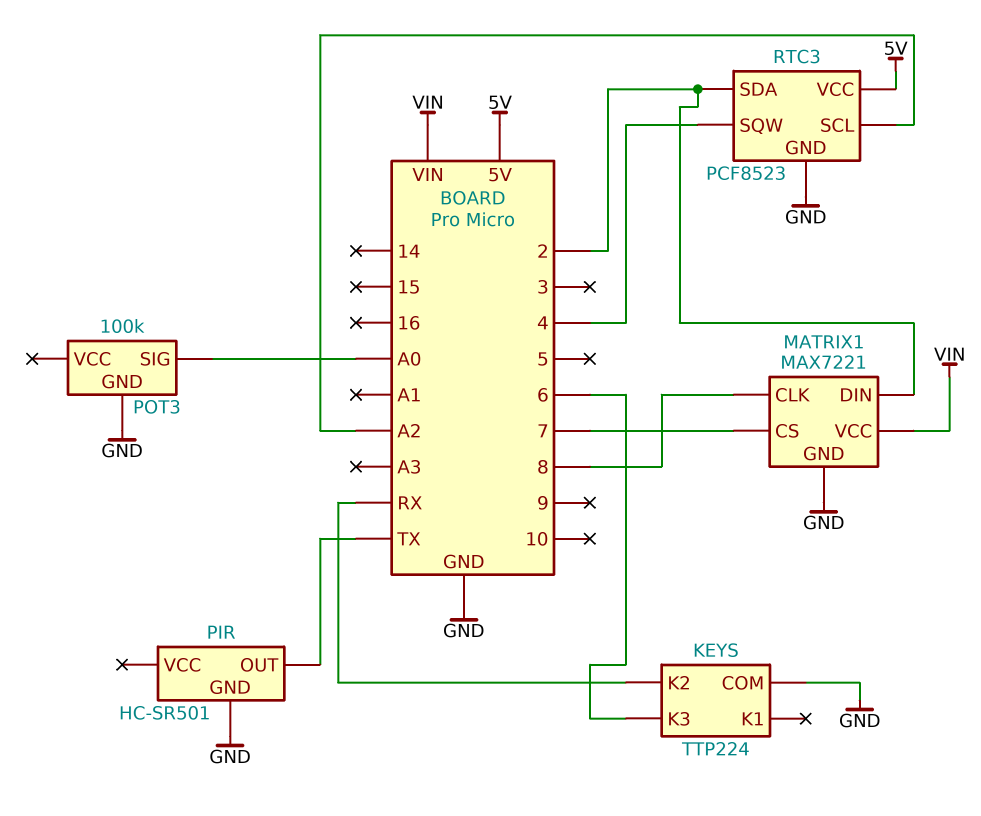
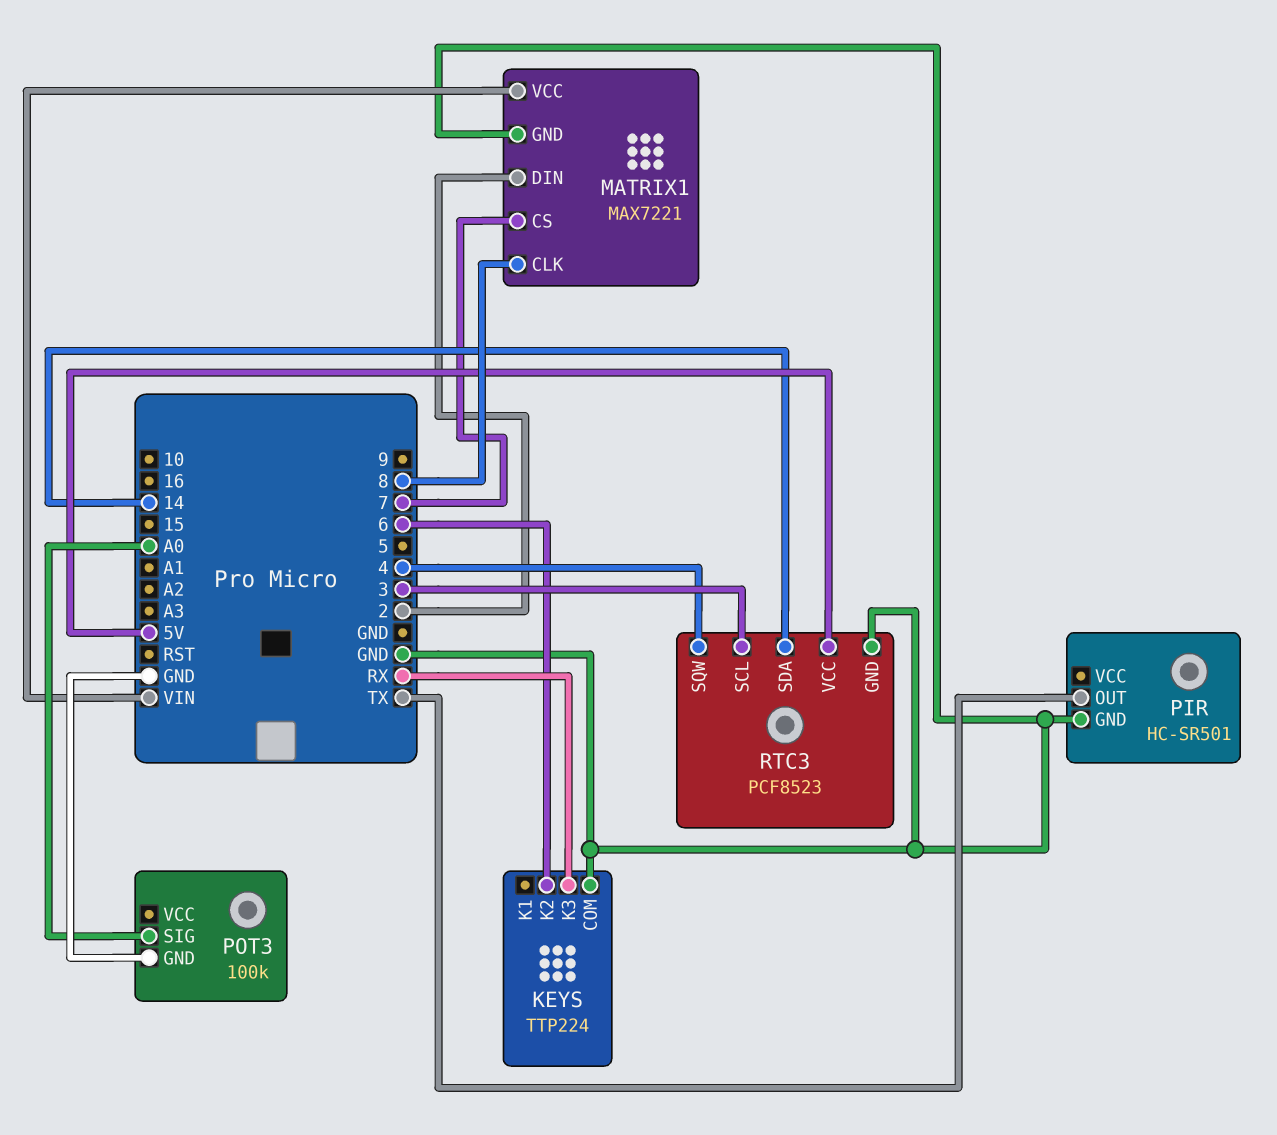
KEYS pin K2: RX -> 6
KEYS pin K3: 6 -> RX
RTC3 pin SCL: A2 -> 3
RTC3 pin SDA: 2 -> 14

